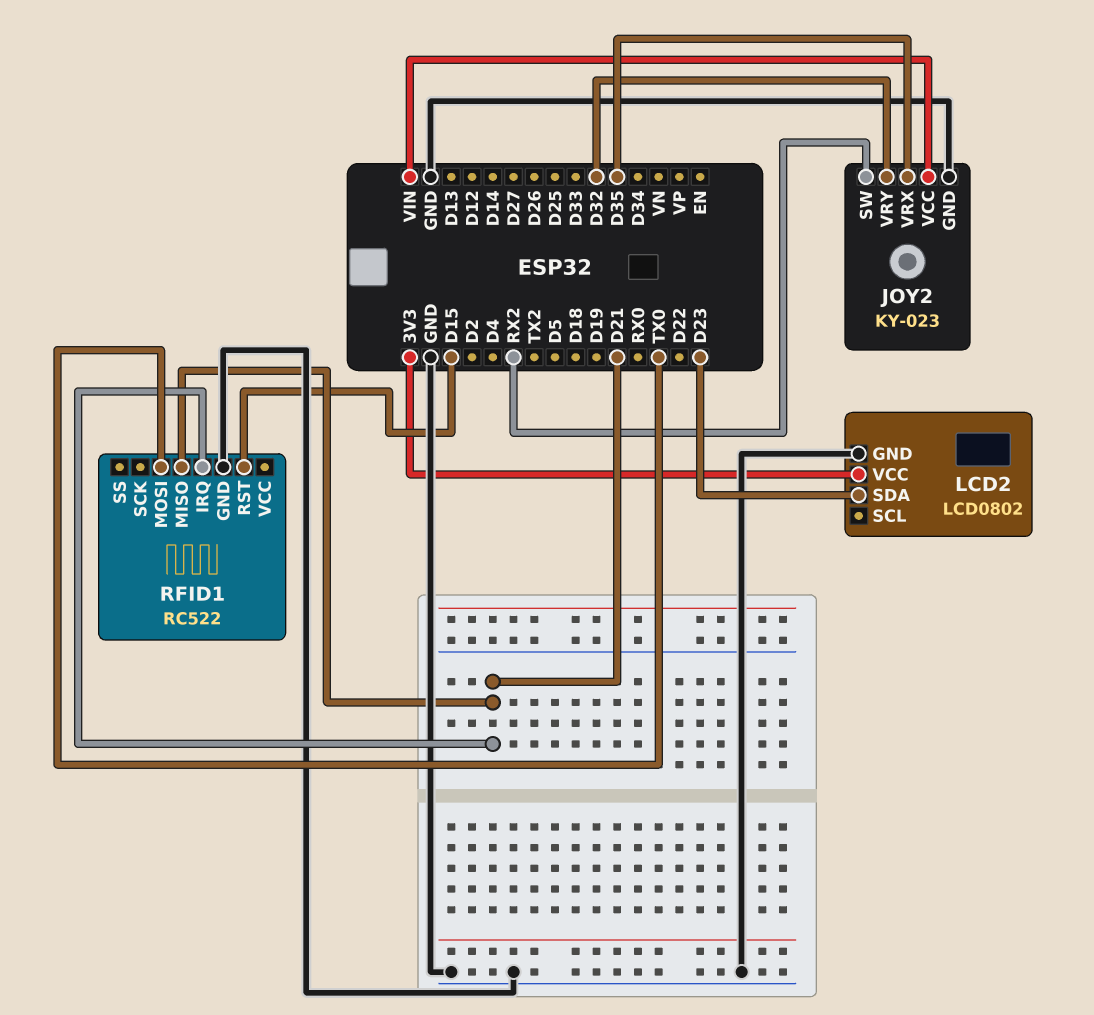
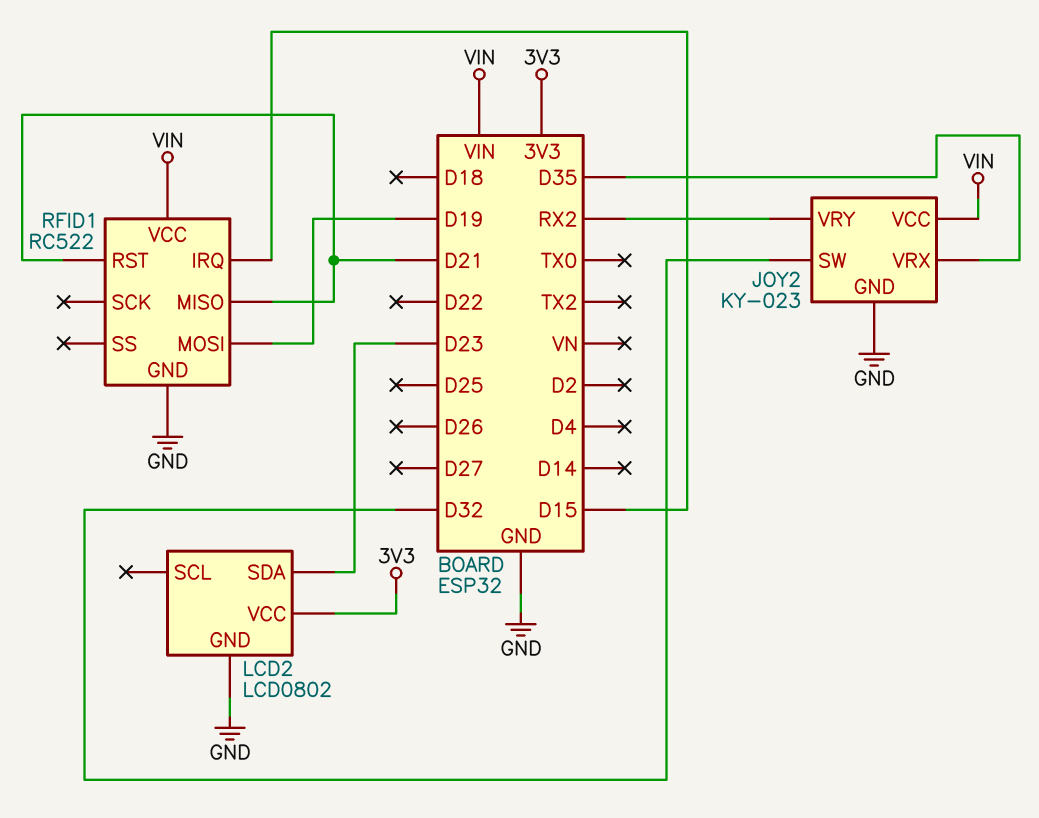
JOY2 pin SW: RX2 -> D32
JOY2 pin VRY: D32 -> RX2
RFID1 pin IRQ: D21 -> D15
RFID1 pin MOSI: TX0 -> D19
RFID1 pin RST: D15 -> D21
RFID1 pin VCC: none -> VIN

